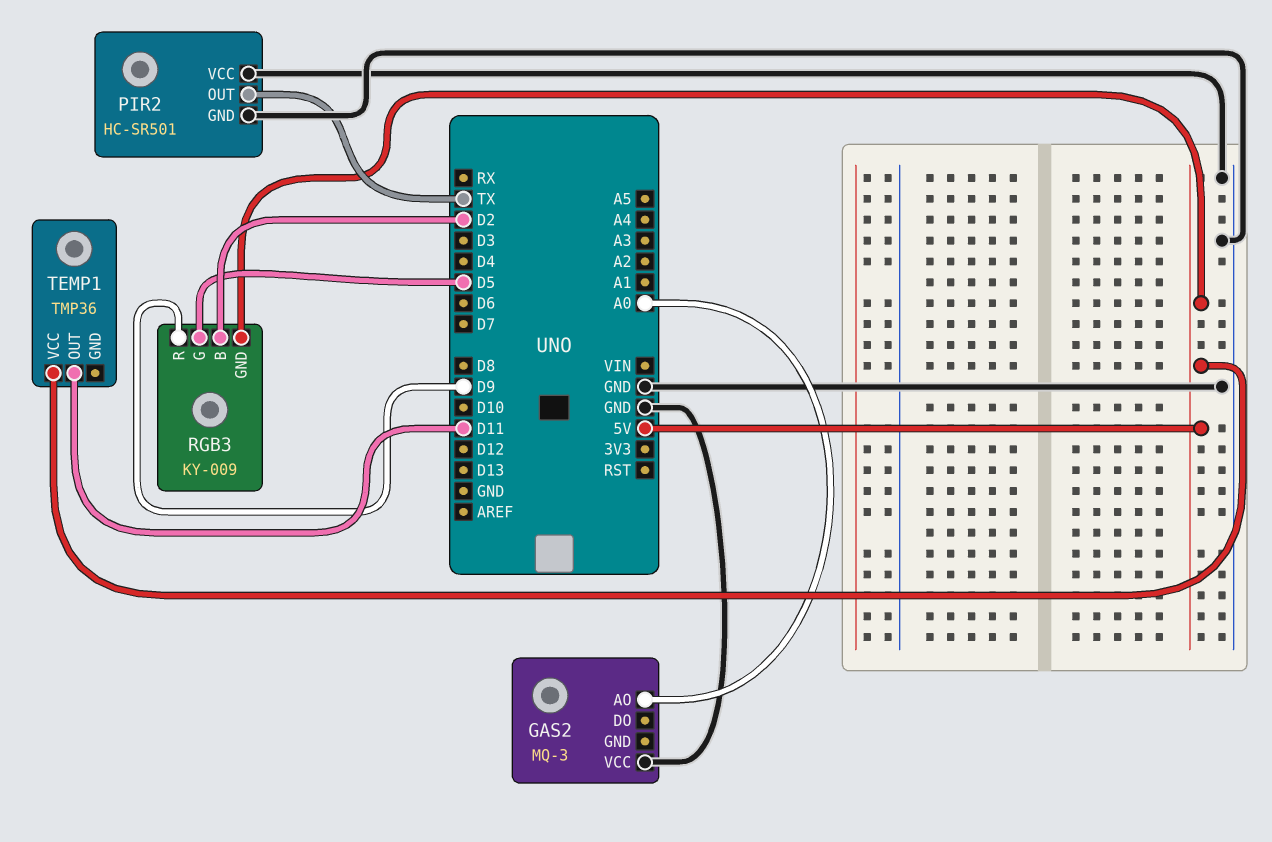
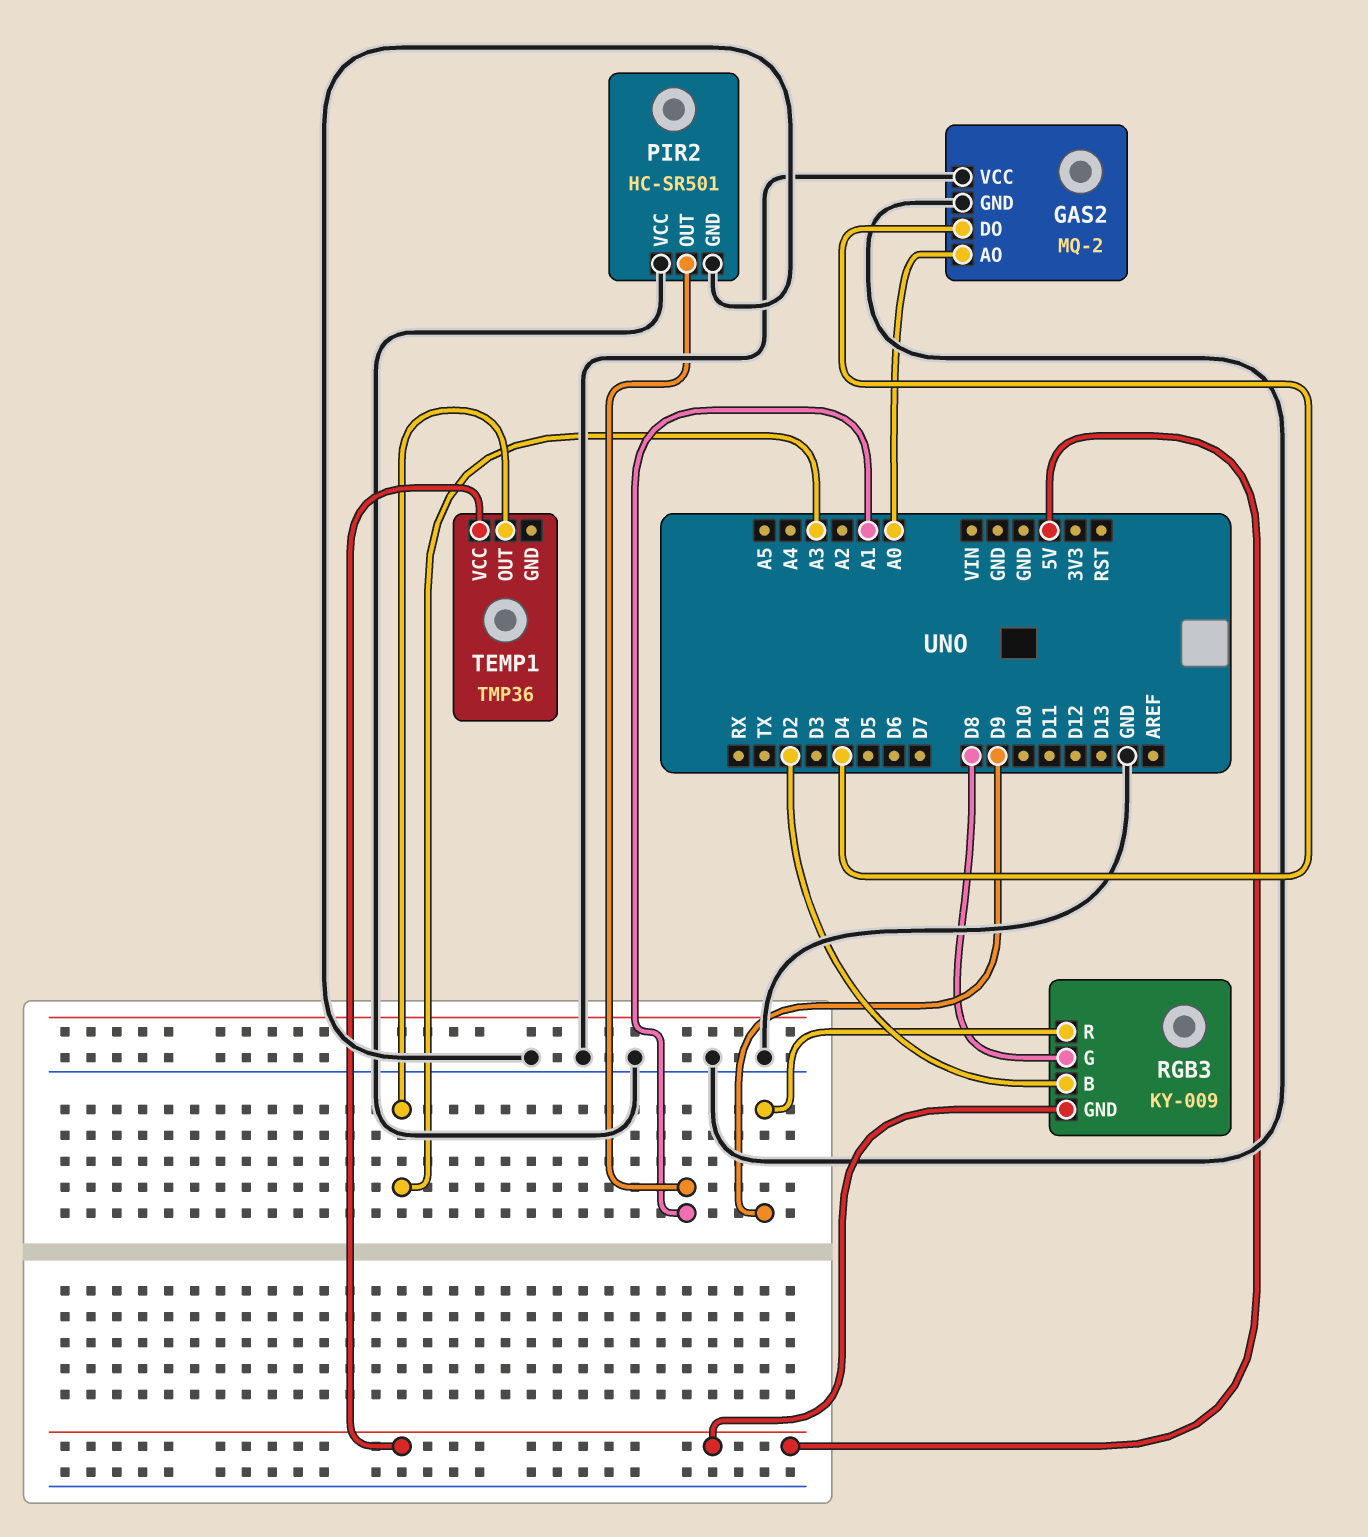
GAS2: MQ-3 -> MQ-2
GAS2 pin DO: none -> D4
GAS2 pin GND: none -> GND
PIR2 pin OUT: TX -> A1
RGB3 pin G: D5 -> D8
TEMP1 pin OUT: D11 -> A3

